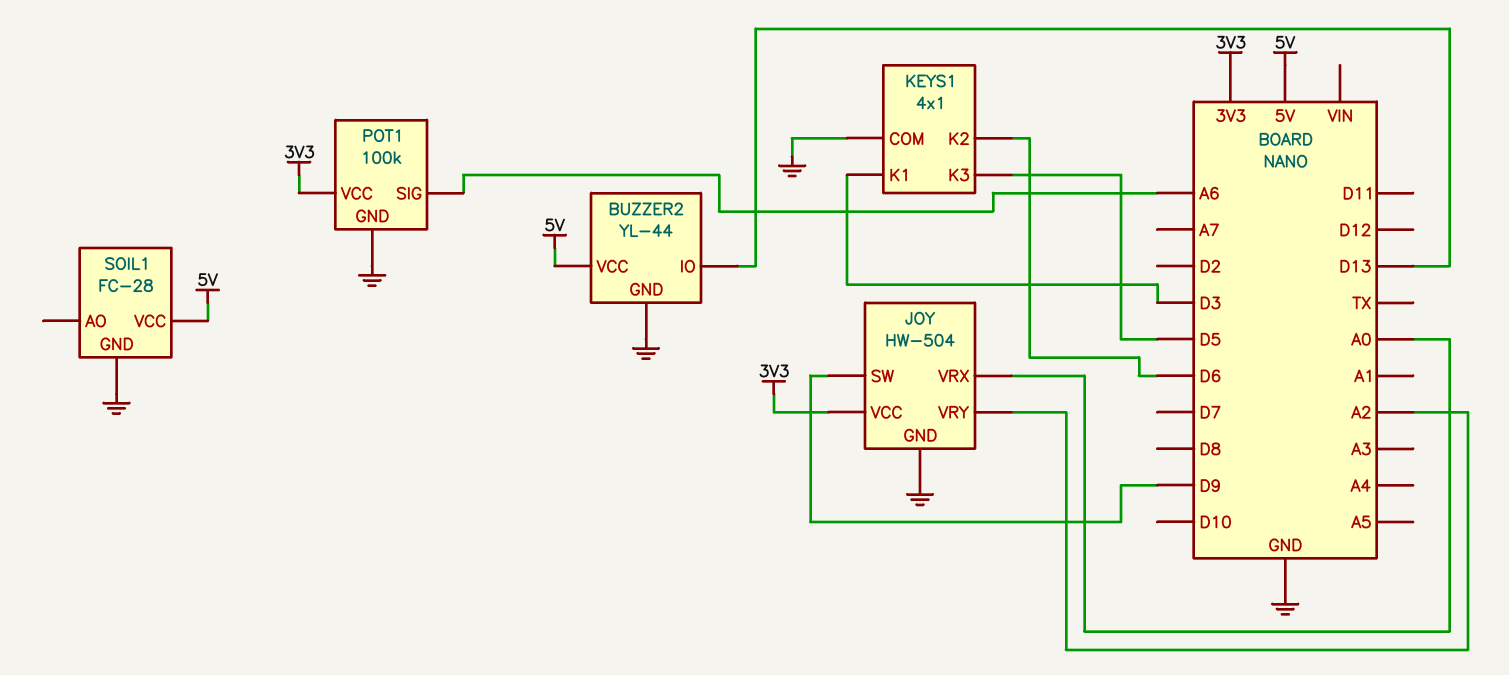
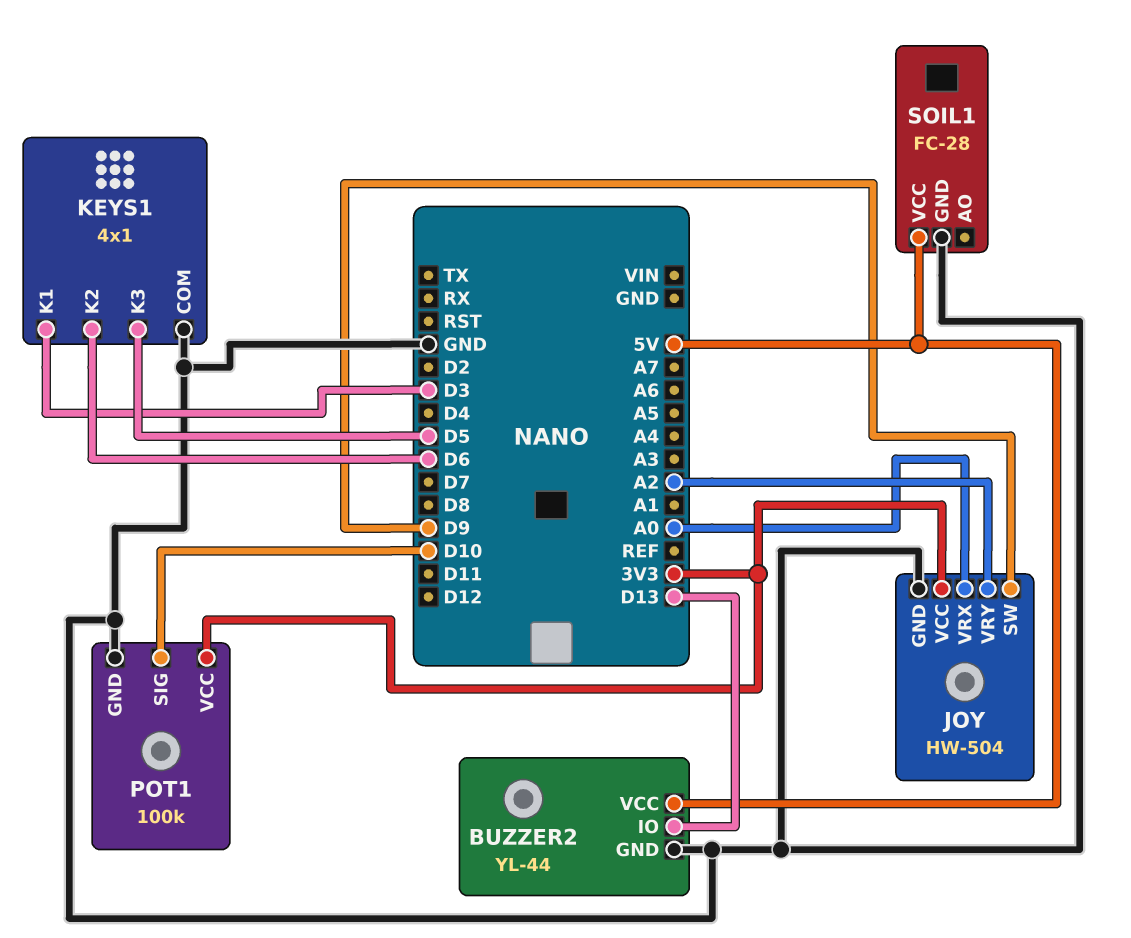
POT1 pin SIG: A6 -> D10

